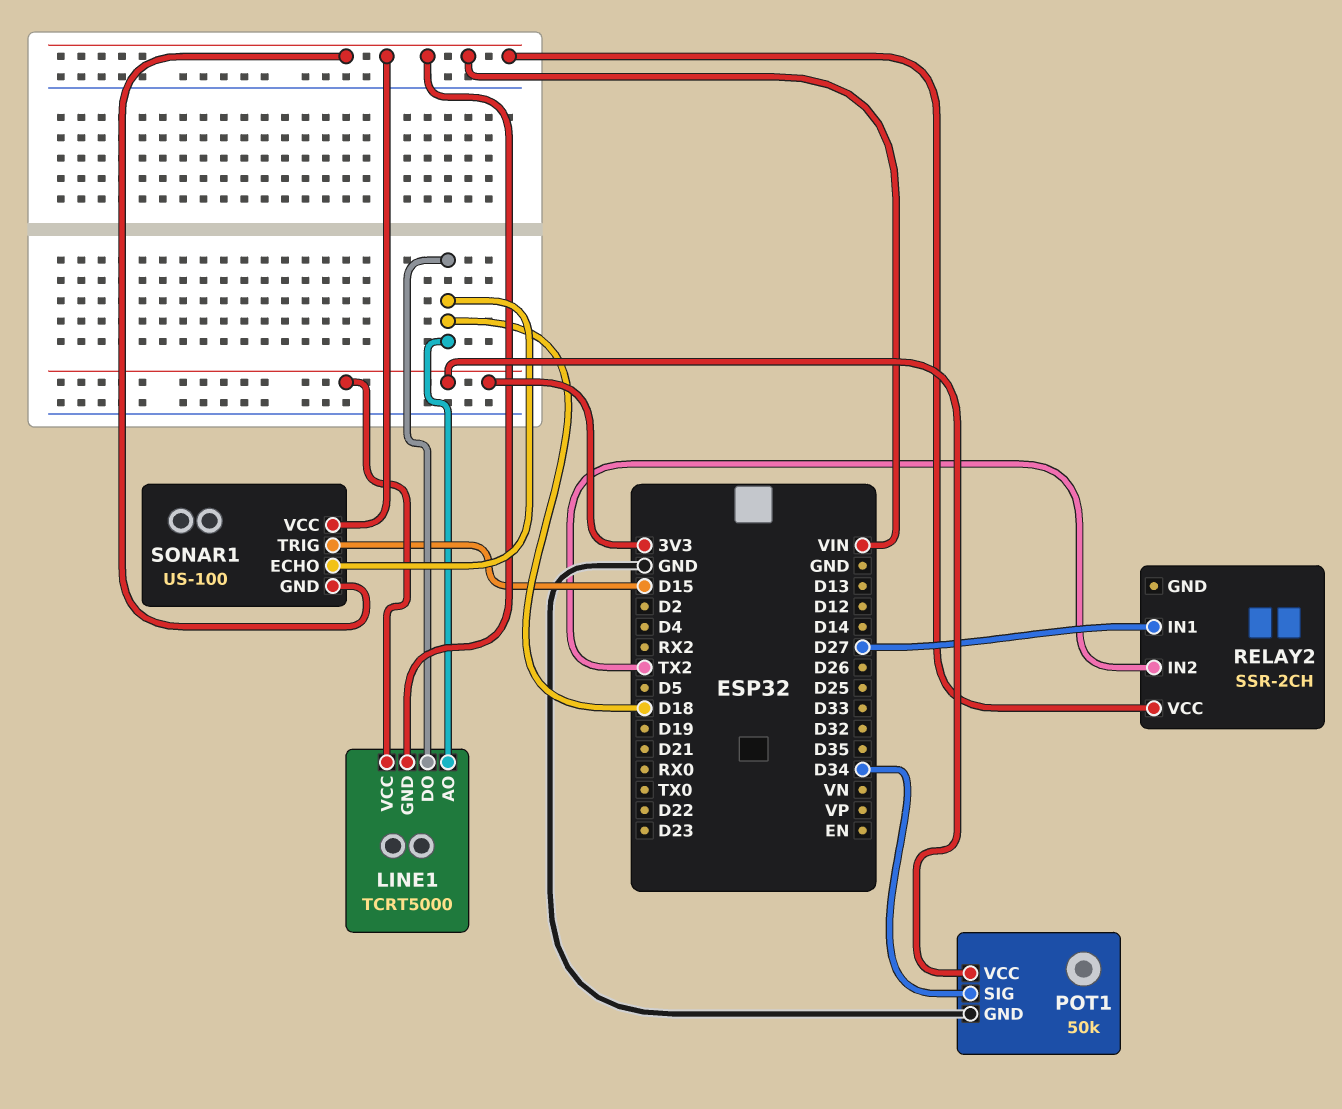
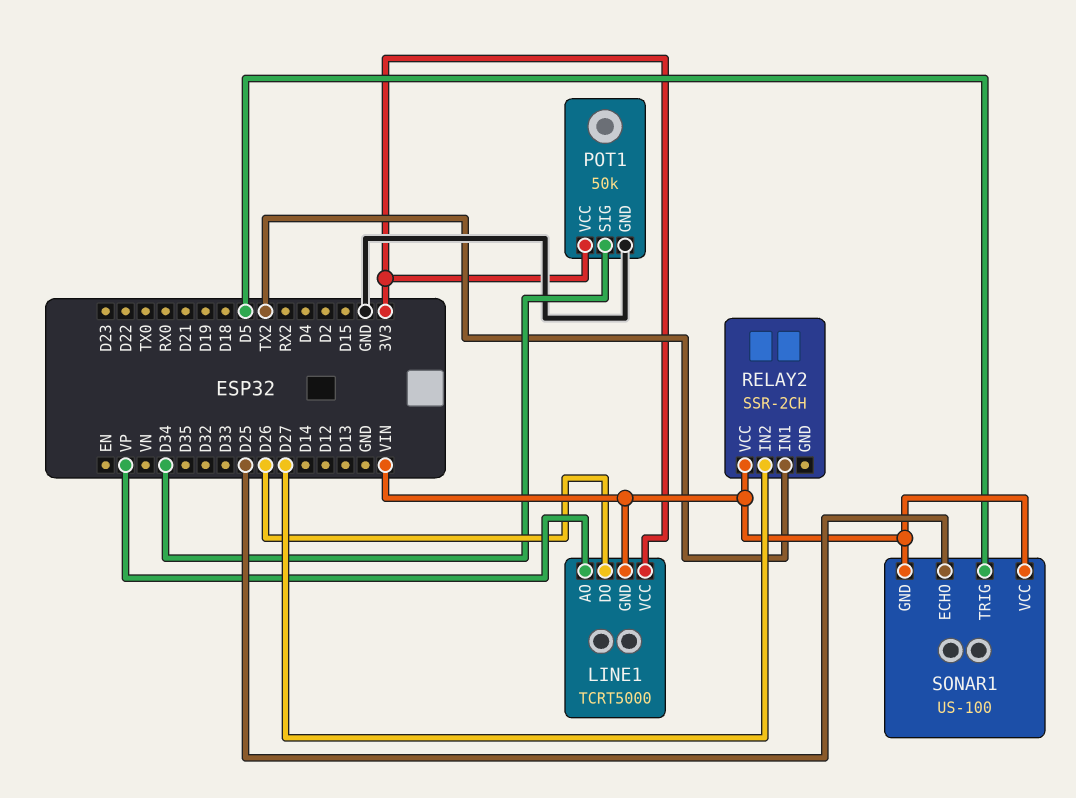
LINE1 pin AO: D18 -> VP
LINE1 pin DO: D18 -> D26
RELAY2 pin IN1: D27 -> TX2
RELAY2 pin IN2: TX2 -> D27
SONAR1 pin ECHO: D18 -> D25
SONAR1 pin TRIG: D15 -> D5

